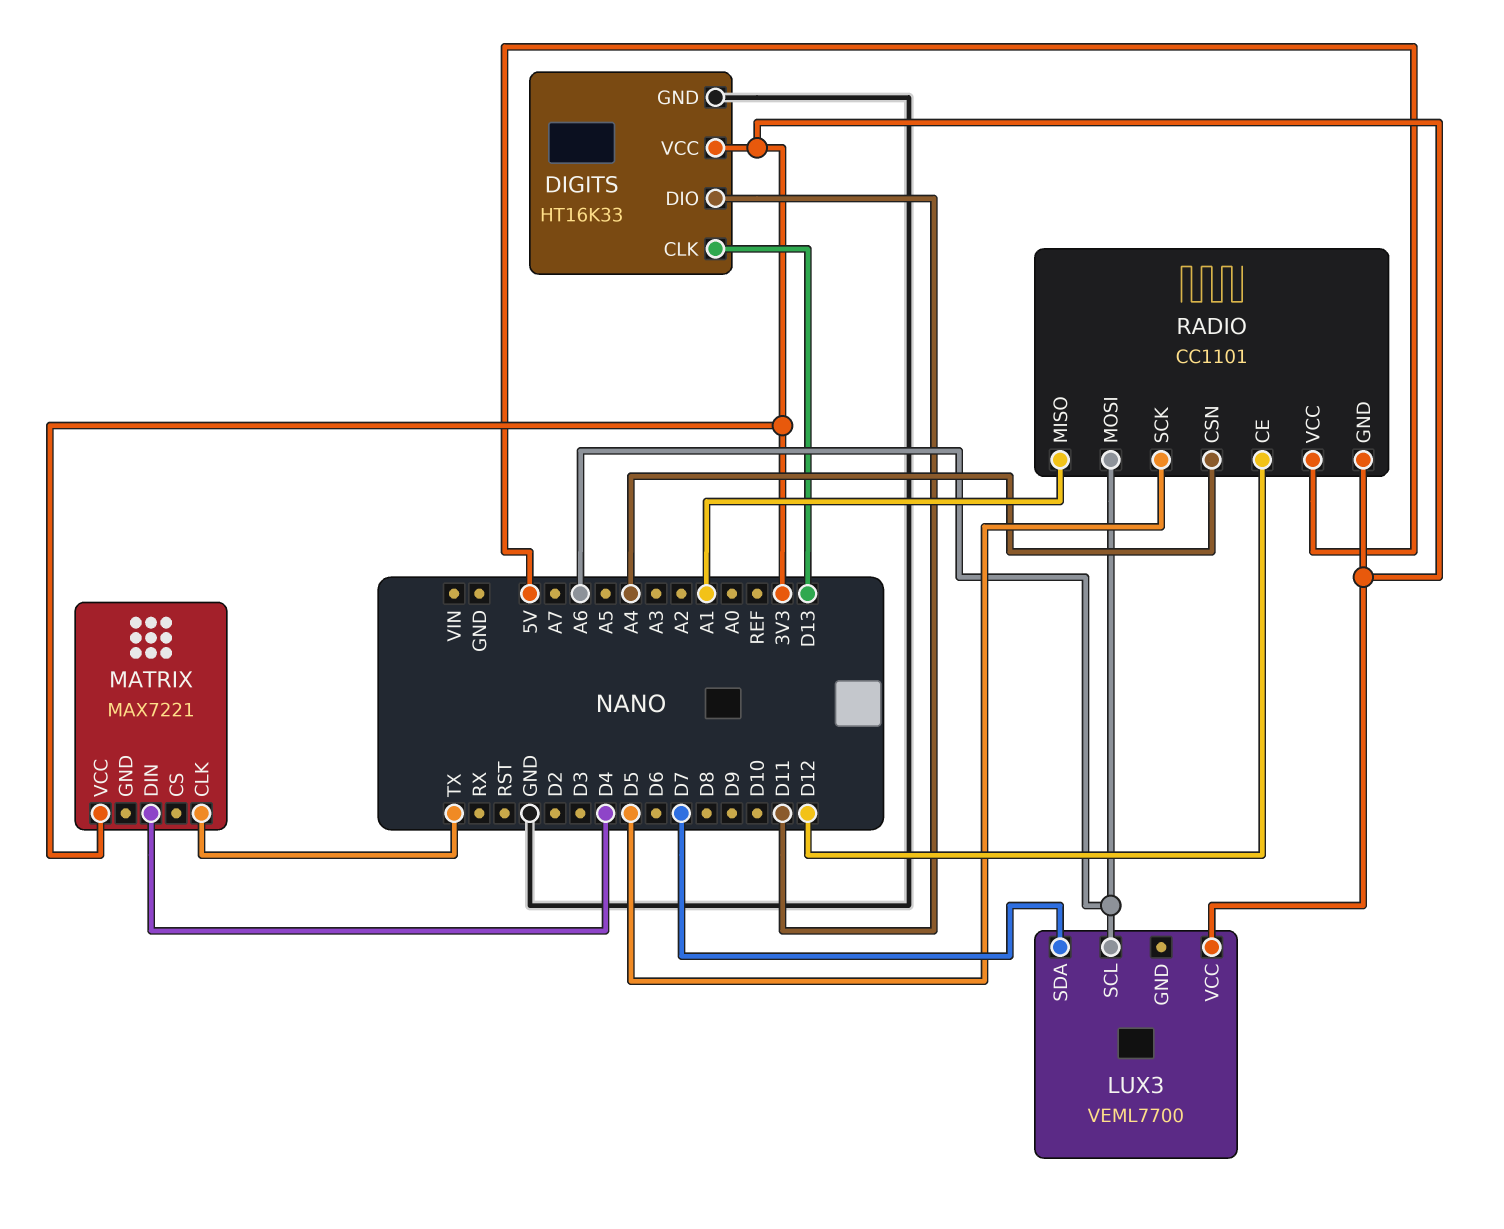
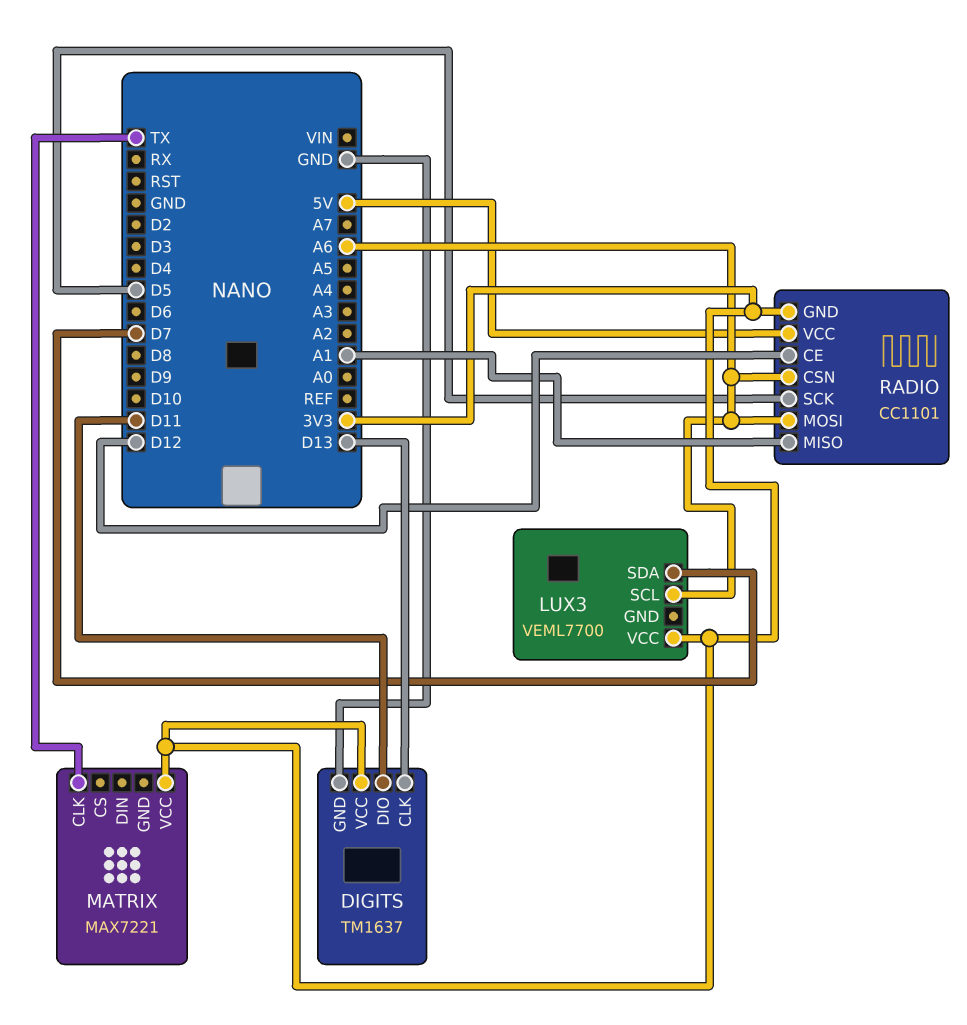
DIGITS: HT16K33 -> TM1637
MATRIX pin DIN: D4 -> none
RADIO pin CSN: A4 -> A6

